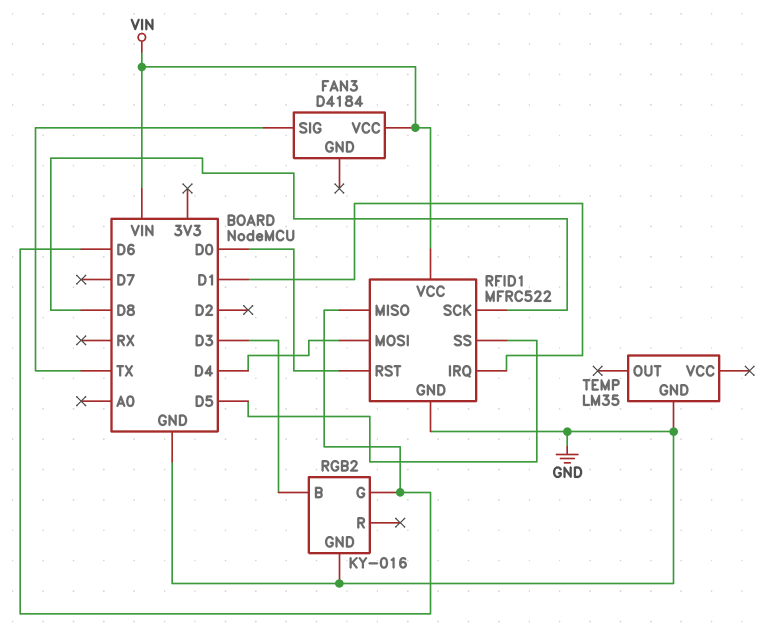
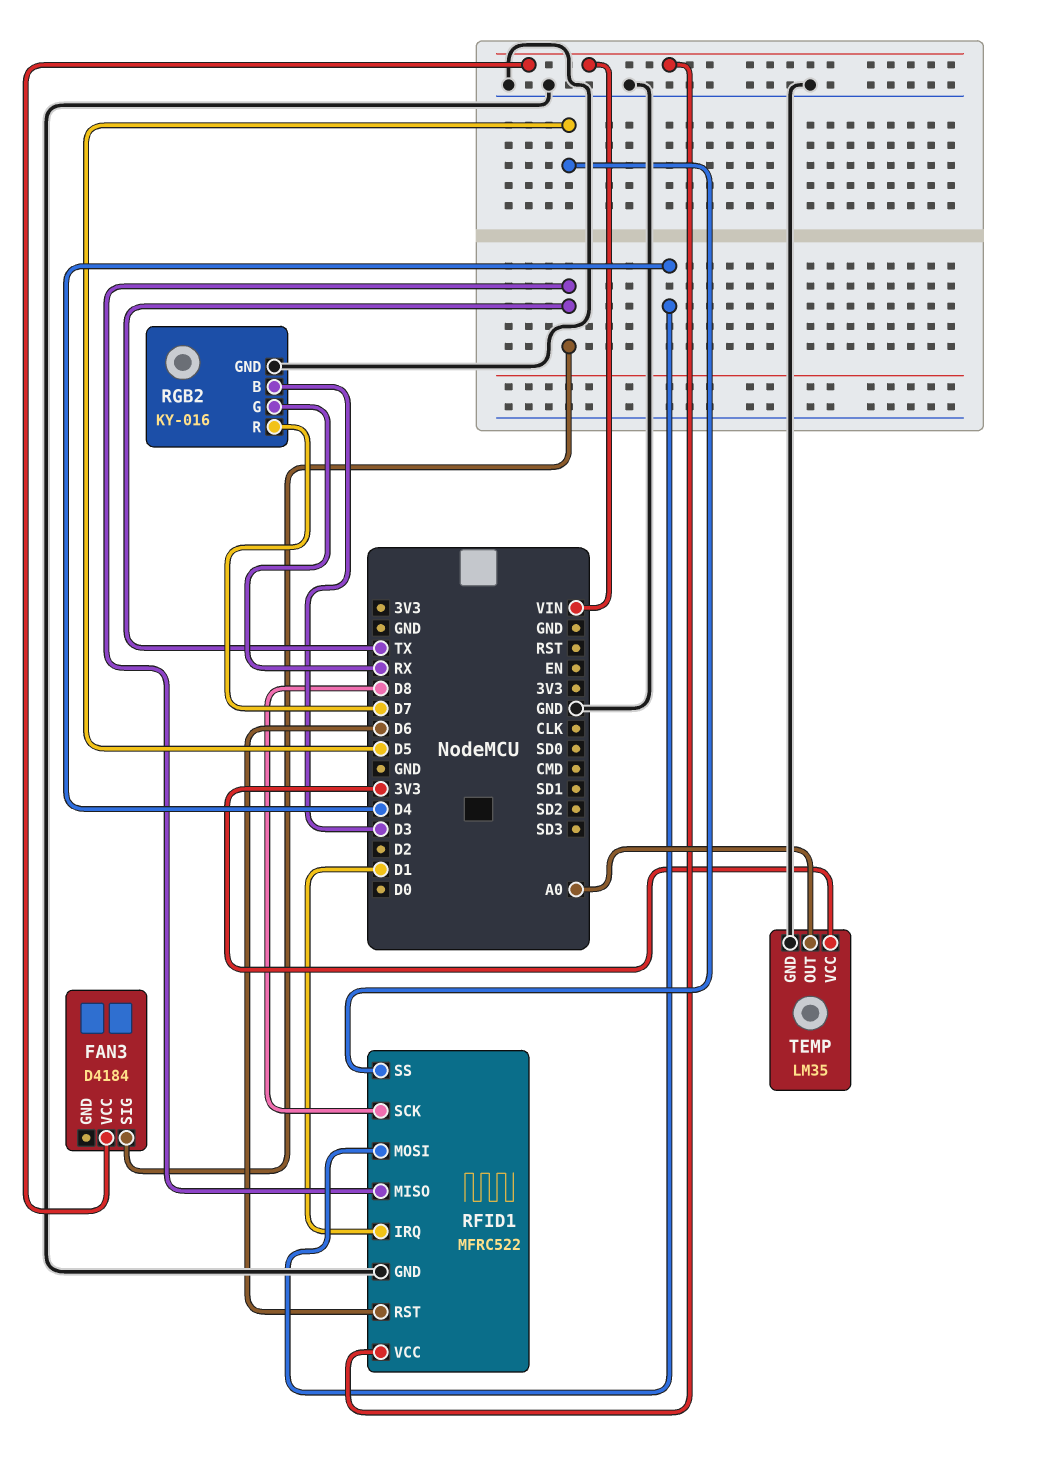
RFID1 pin MISO: D6 -> TX
RFID1 pin RST: D0 -> D6
RGB2 pin G: D6 -> RX
RGB2 pin R: none -> D7
TEMP pin OUT: none -> A0
TEMP pin VCC: none -> 3V3

